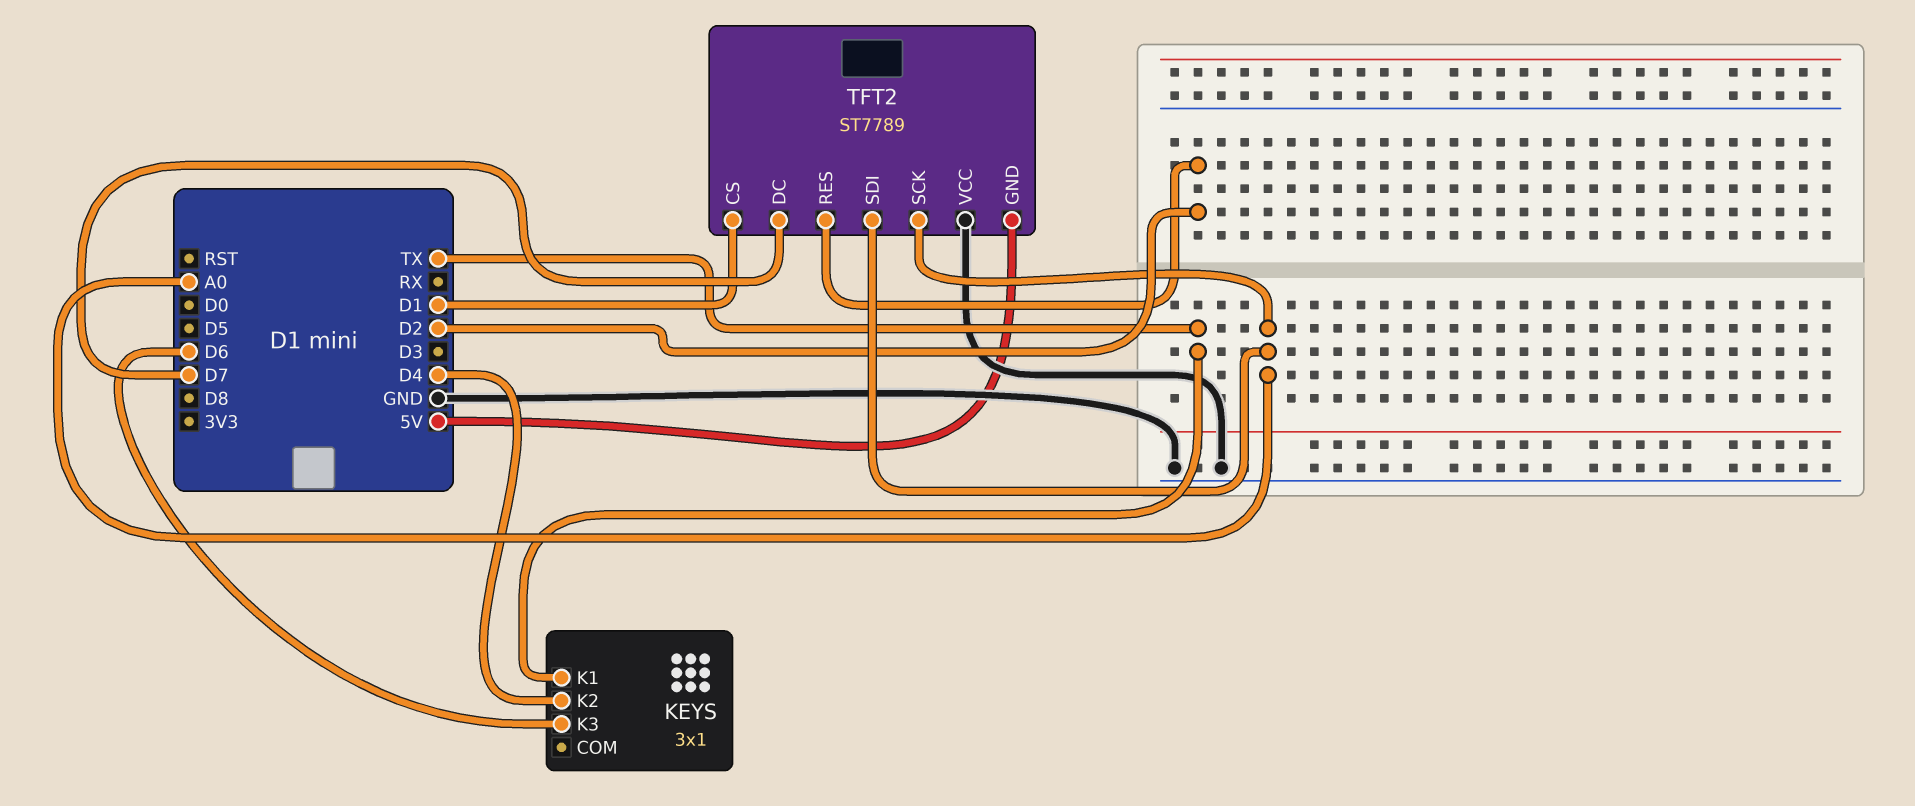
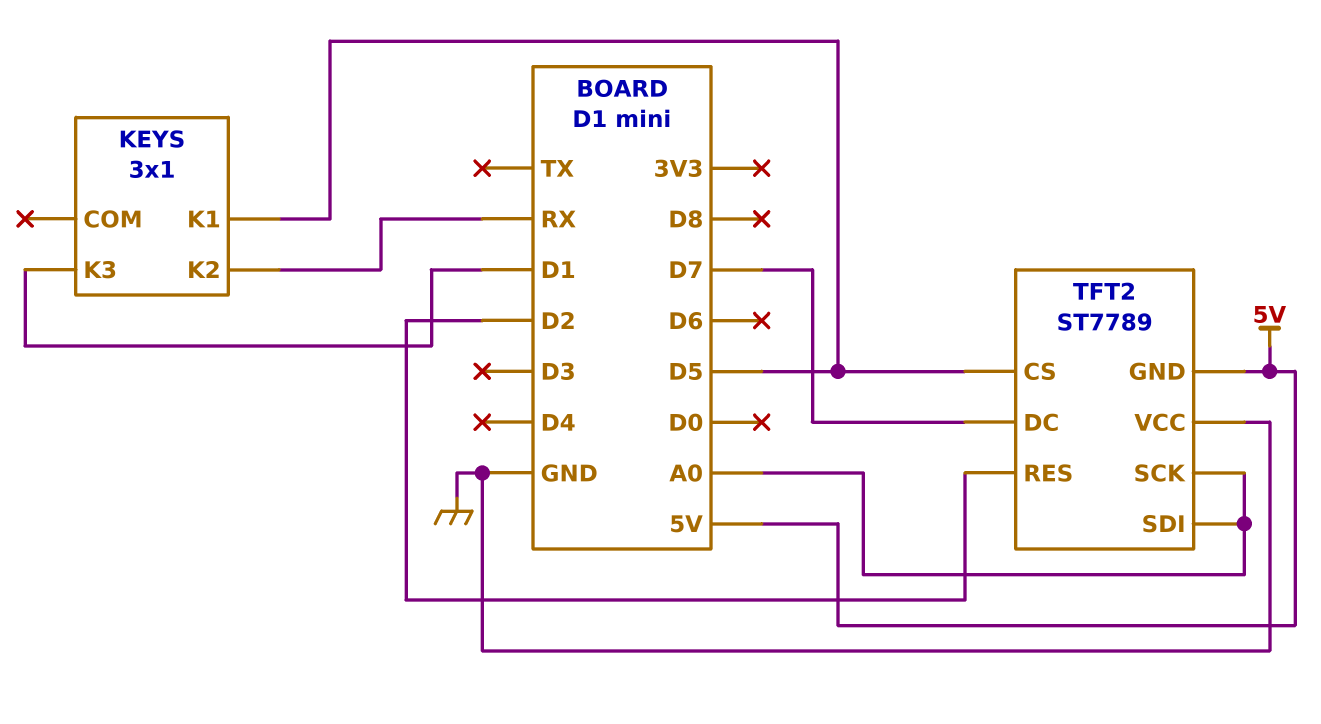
KEYS pin K1: TX -> D5
KEYS pin K2: D4 -> RX
KEYS pin K3: D6 -> D1
TFT2 pin CS: D1 -> D5

